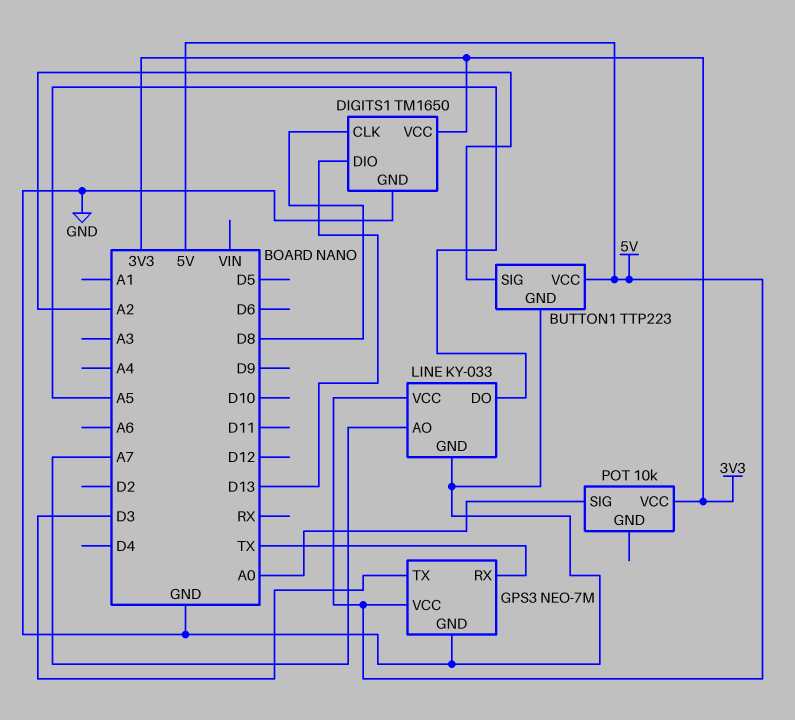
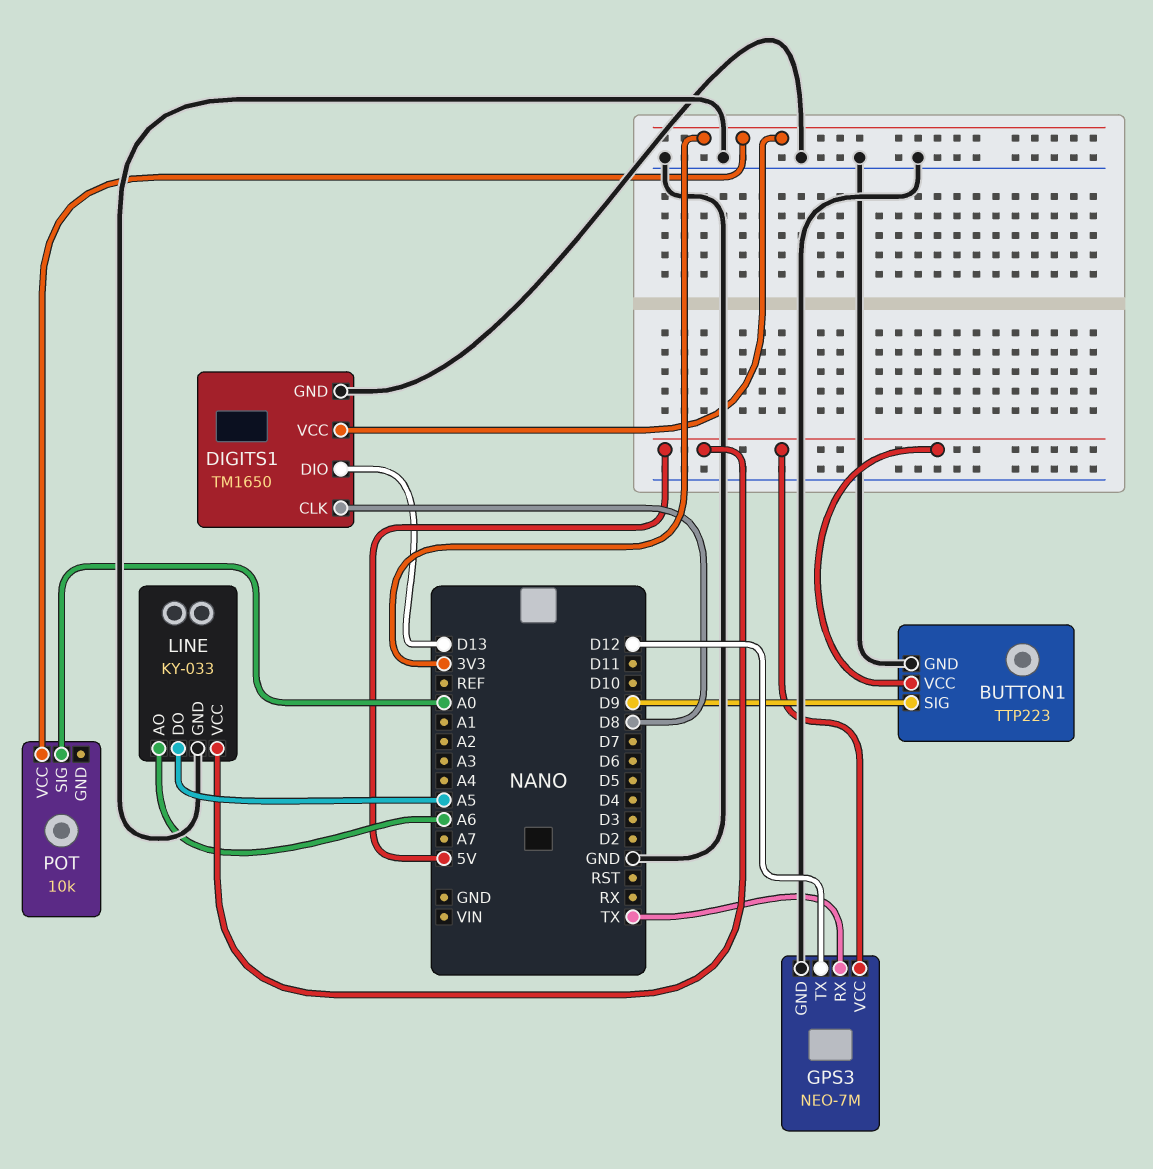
BUTTON1 pin SIG: A2 -> D9
GPS3 pin TX: D3 -> D12
LINE pin AO: A7 -> A6

